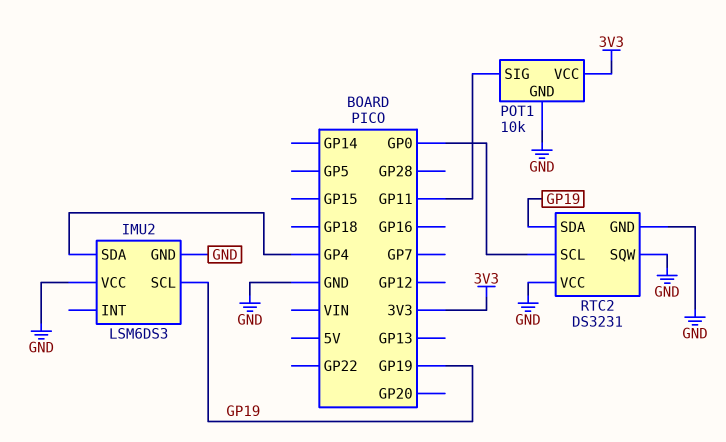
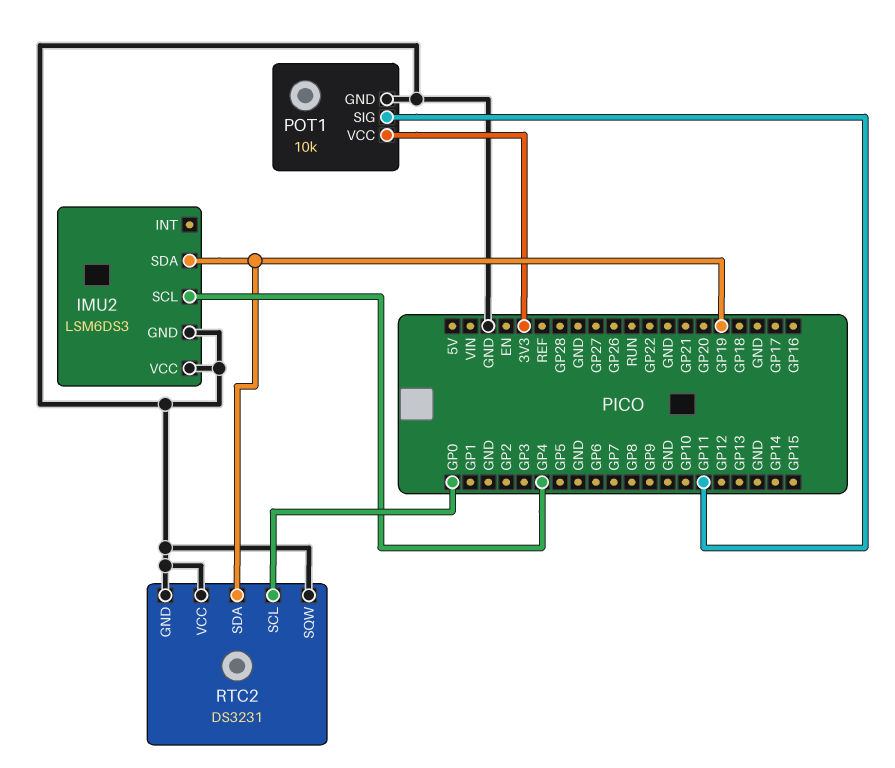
IMU2 pin SCL: GP19 -> GP4
IMU2 pin SDA: GP4 -> GP19

